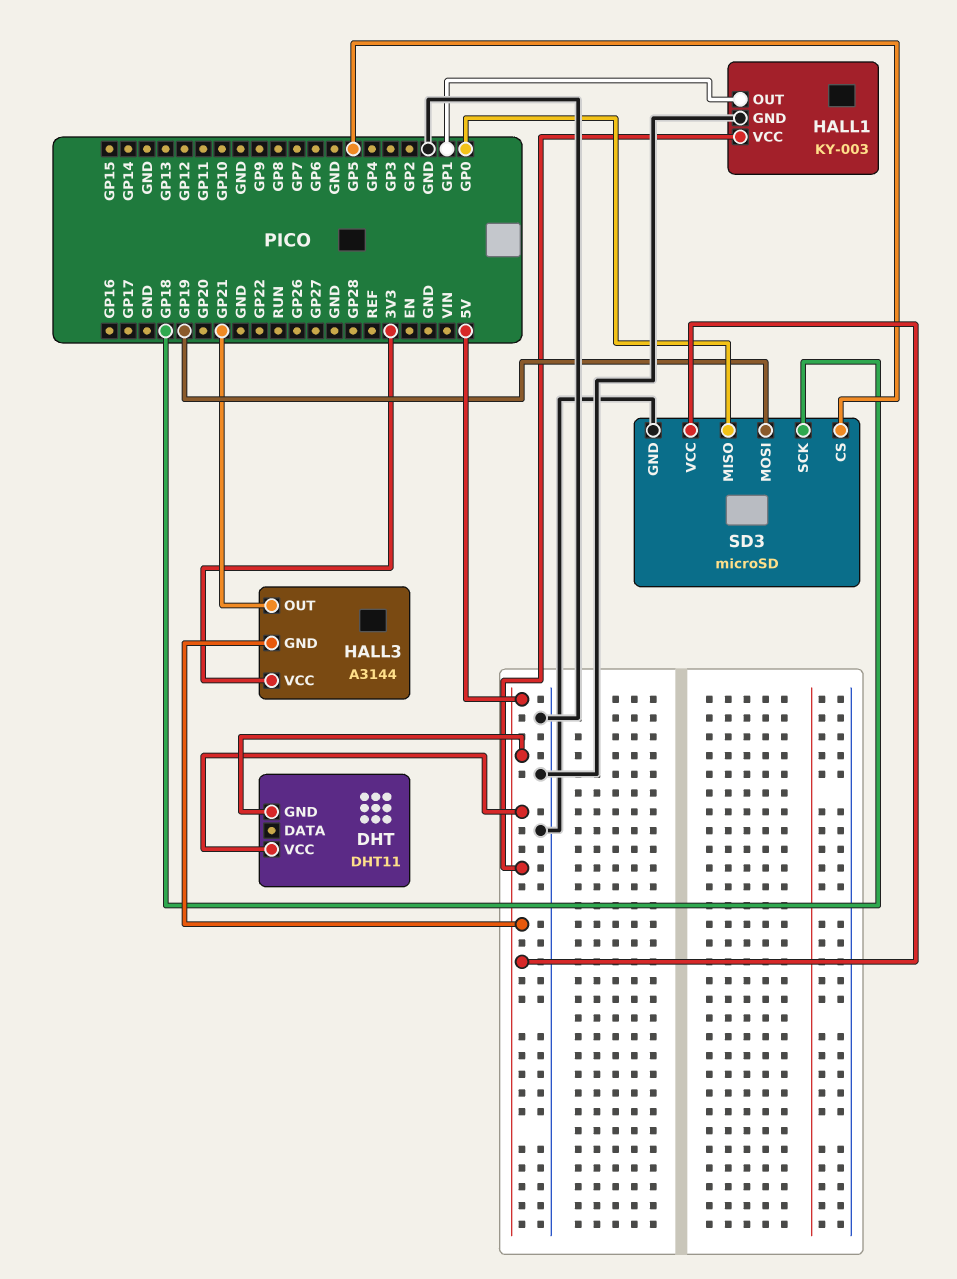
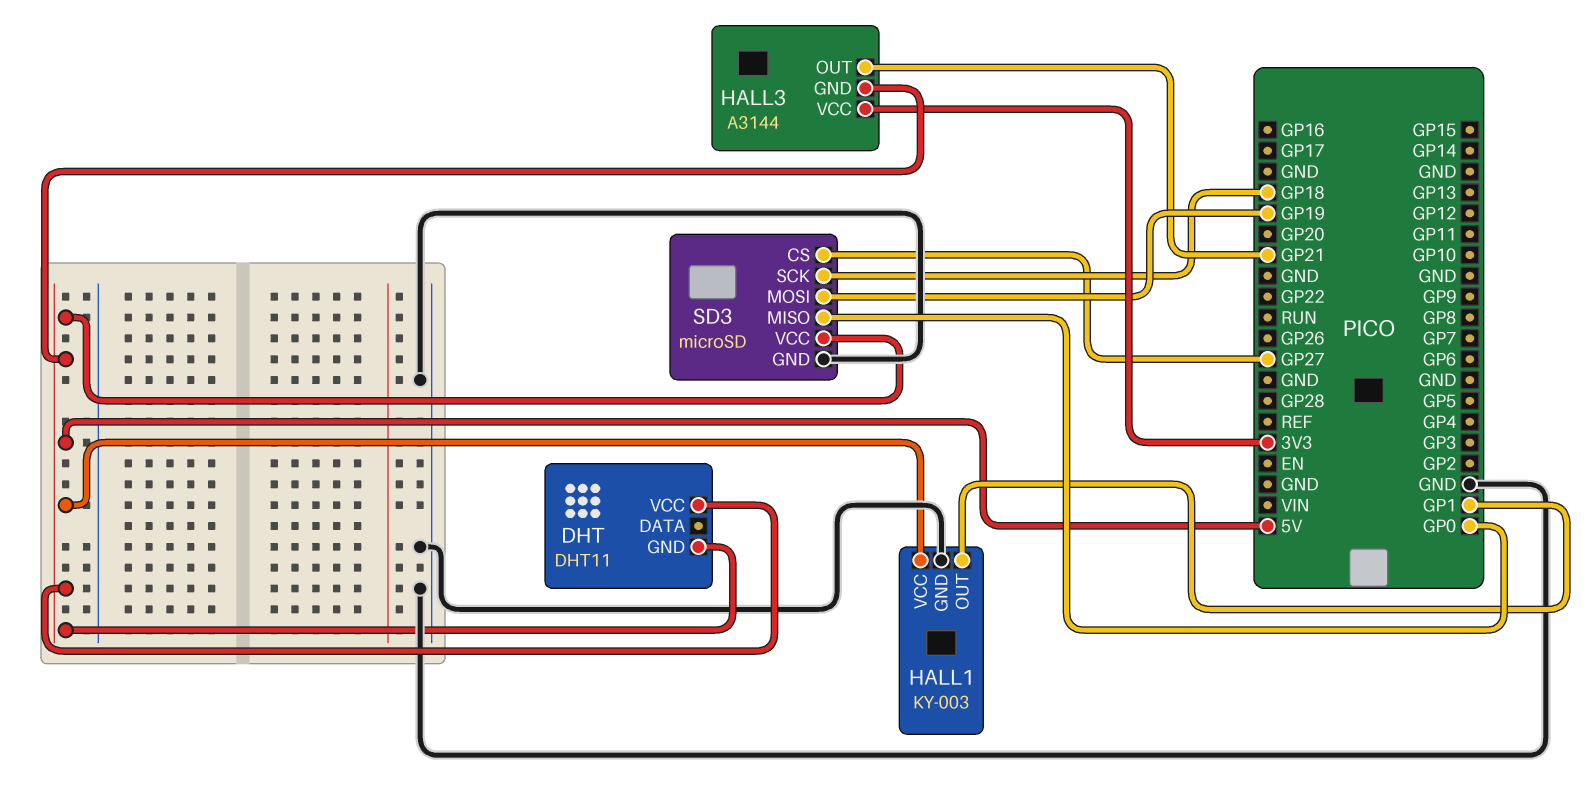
SD3 pin CS: GP5 -> GP27

